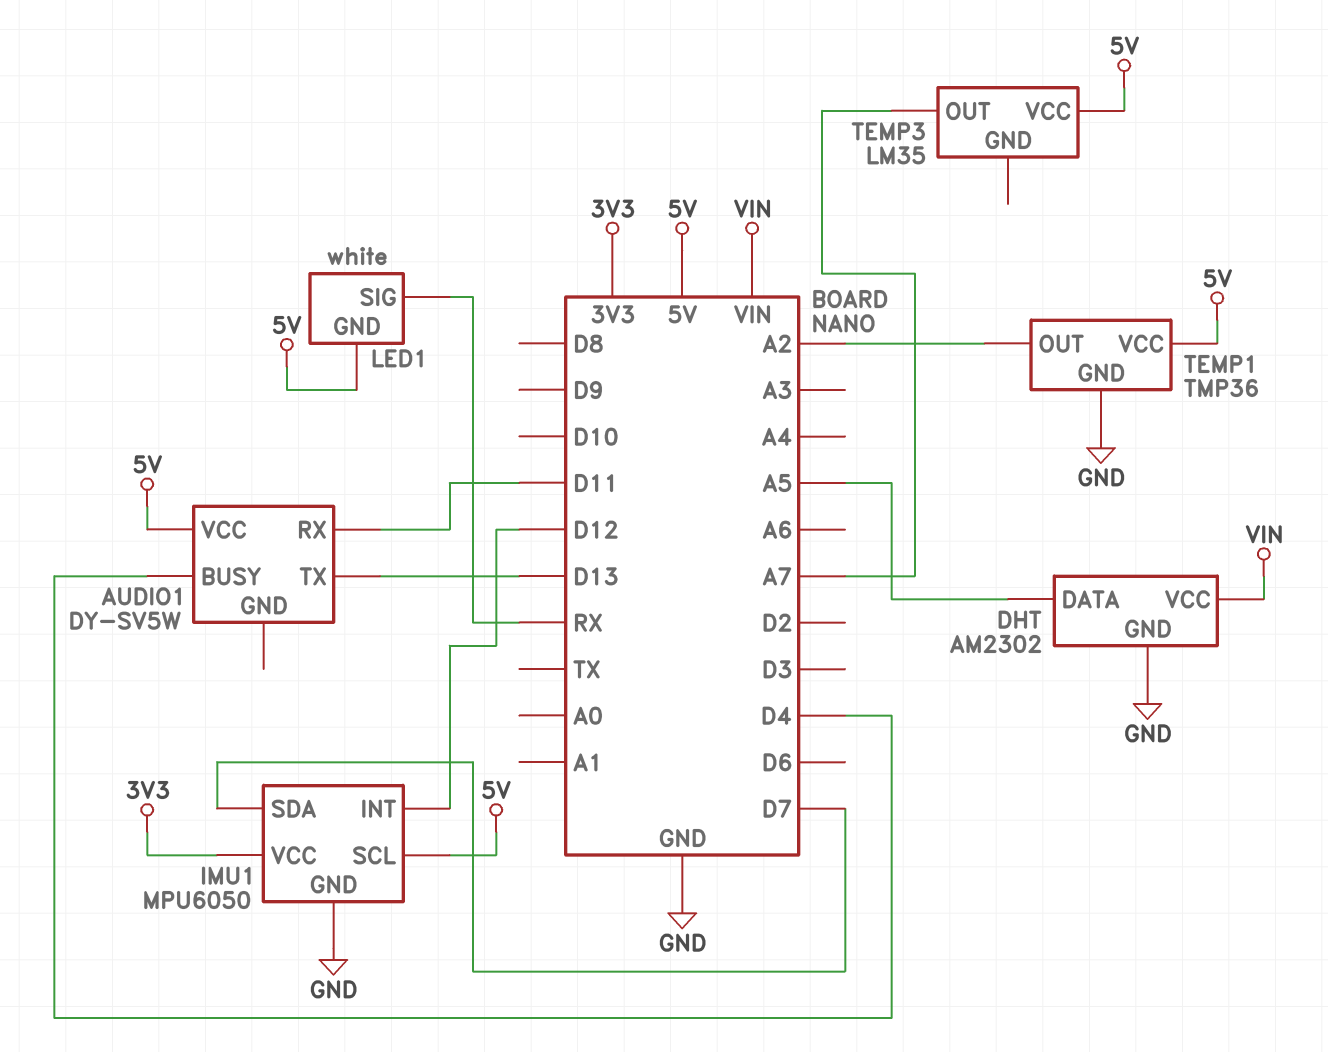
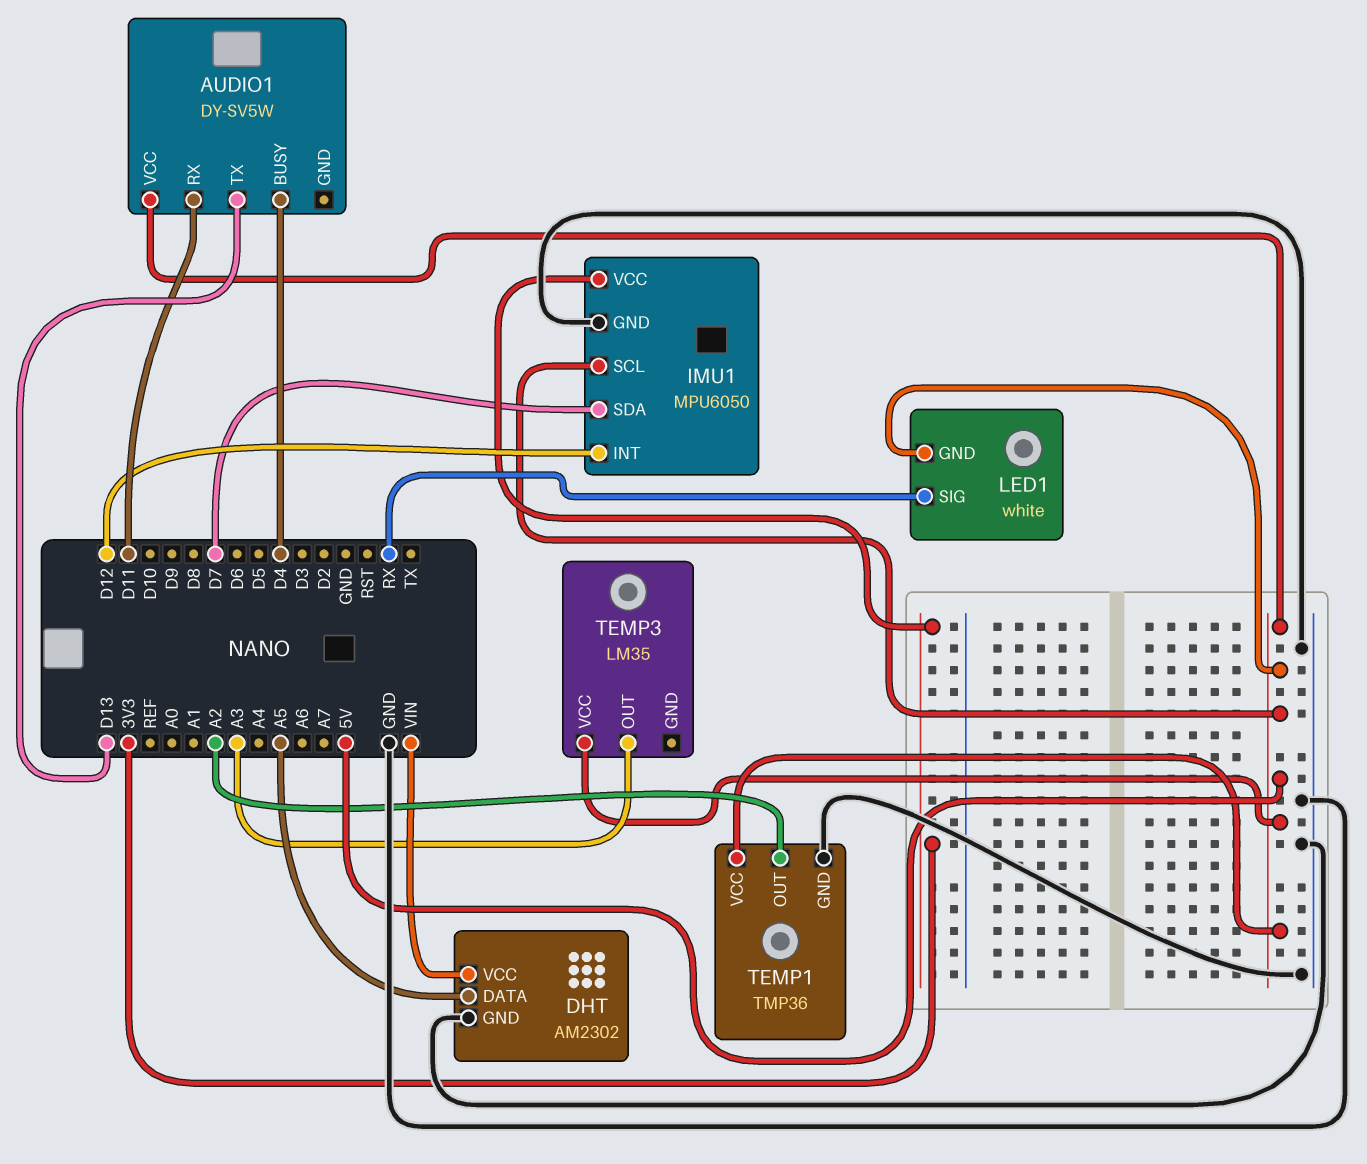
TEMP3 pin OUT: A7 -> A3

